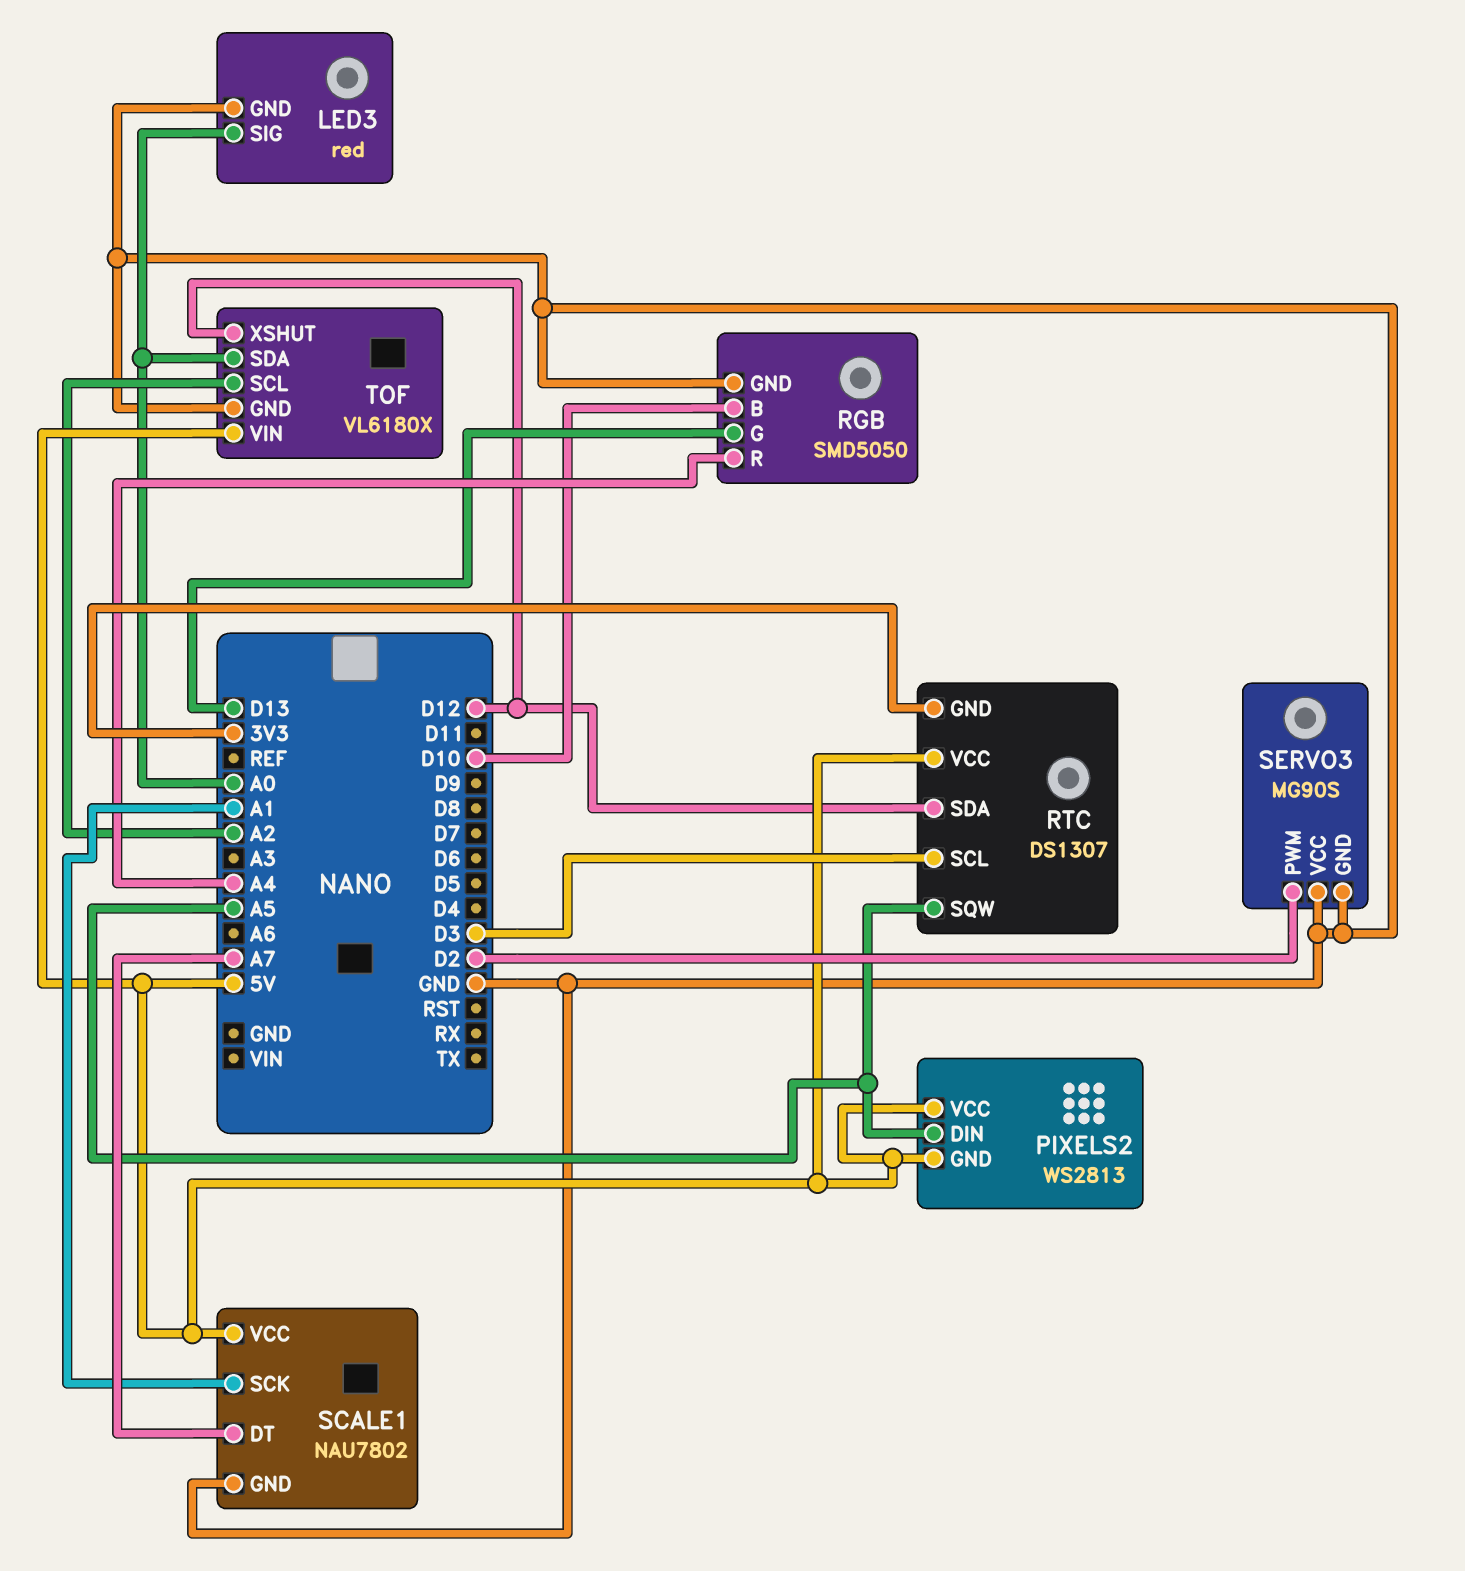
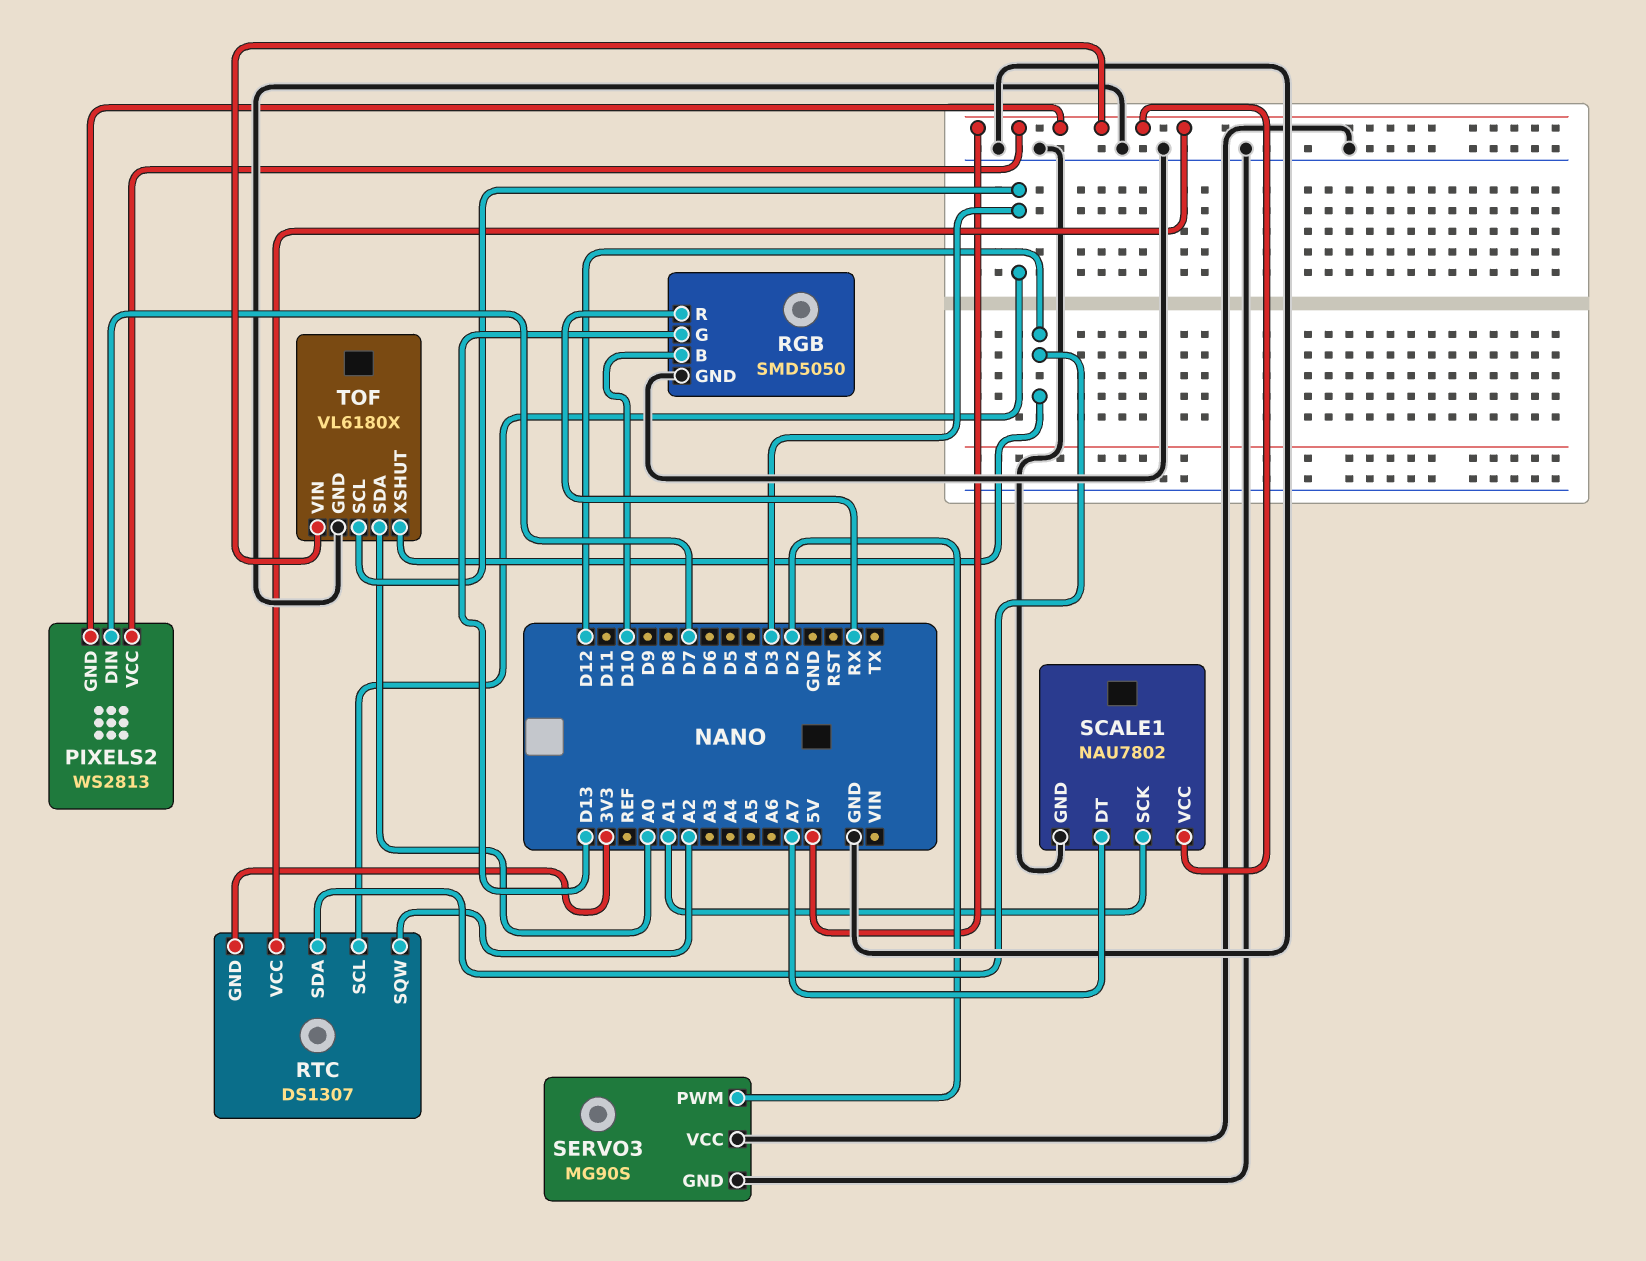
LED3: red -> none
LED3 pin GND: GND -> none
LED3 pin SIG: A0 -> none
PIXELS2 pin DIN: A5 -> D7
RGB pin R: A4 -> RX
RTC pin SQW: A5 -> A2
TOF pin SCL: A2 -> D3

